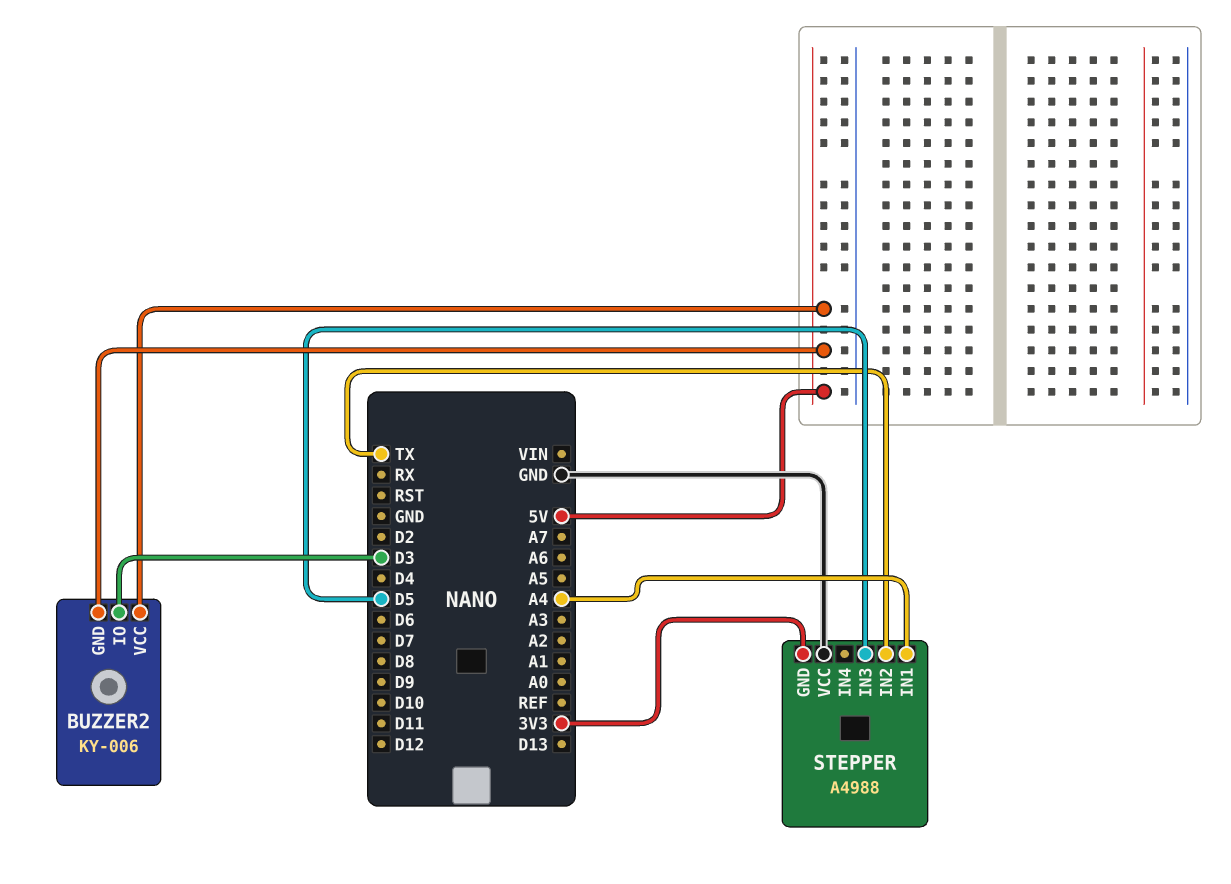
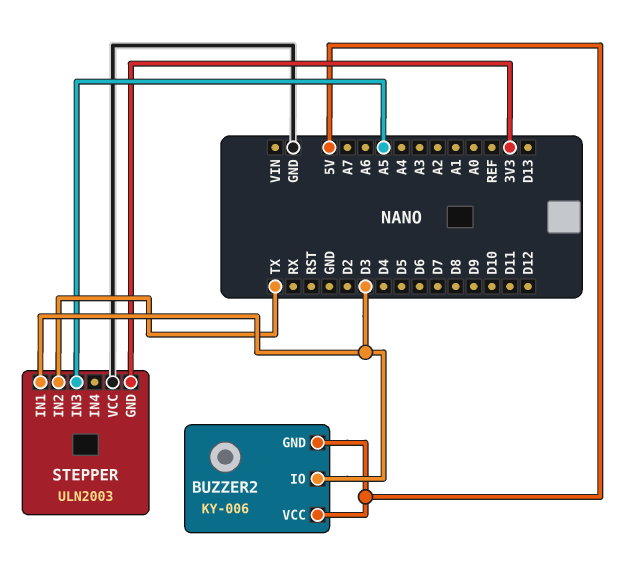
STEPPER: A4988 -> ULN2003
STEPPER pin IN1: A4 -> D3
STEPPER pin IN3: D5 -> A5

